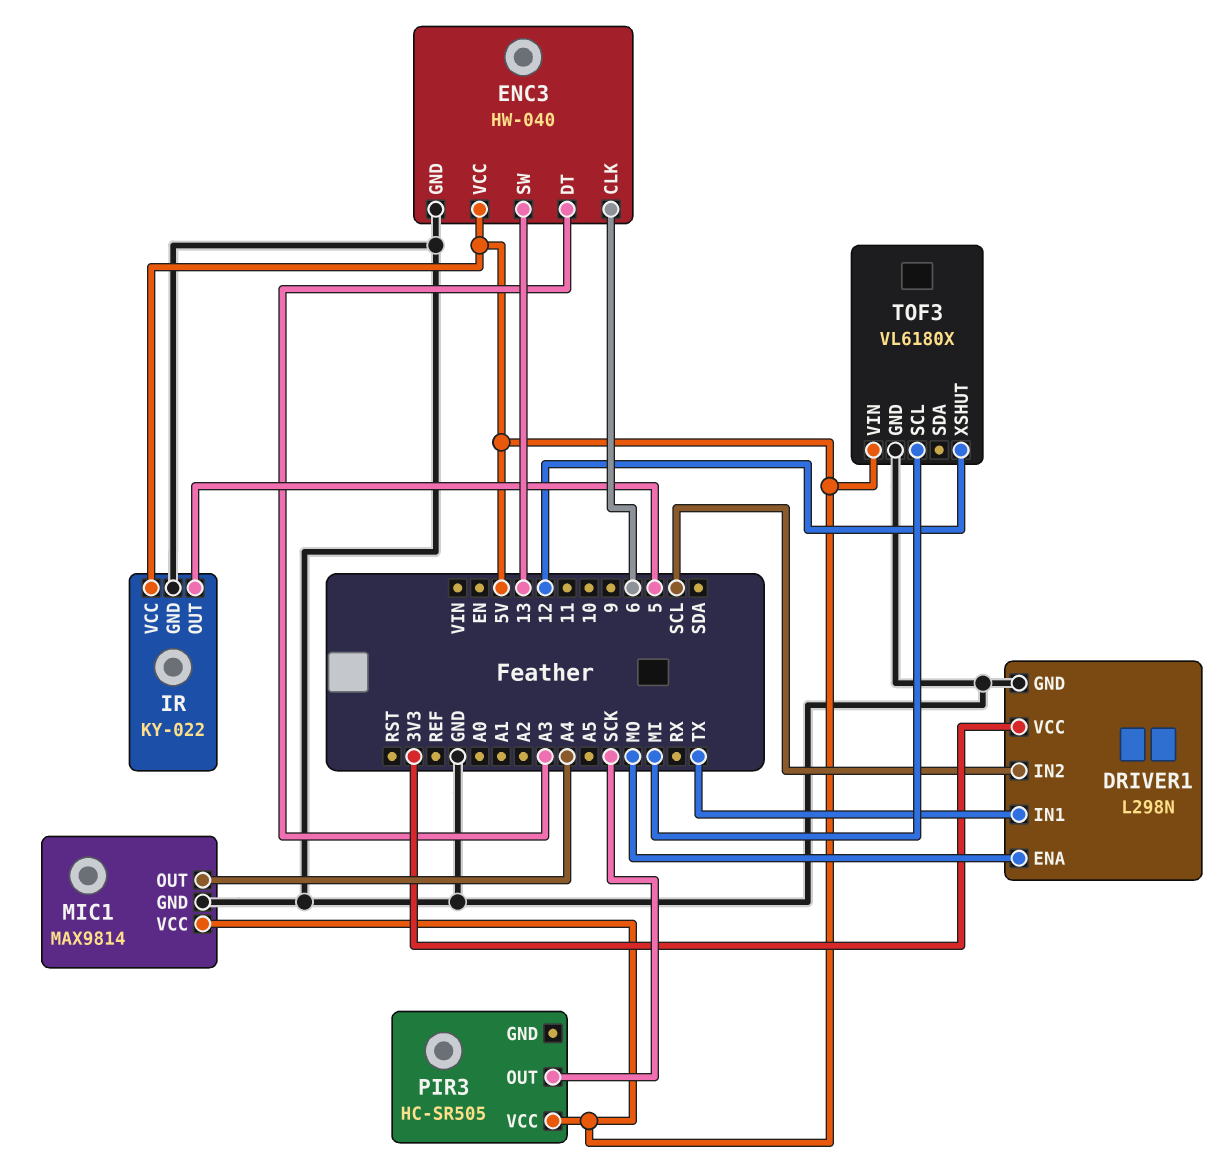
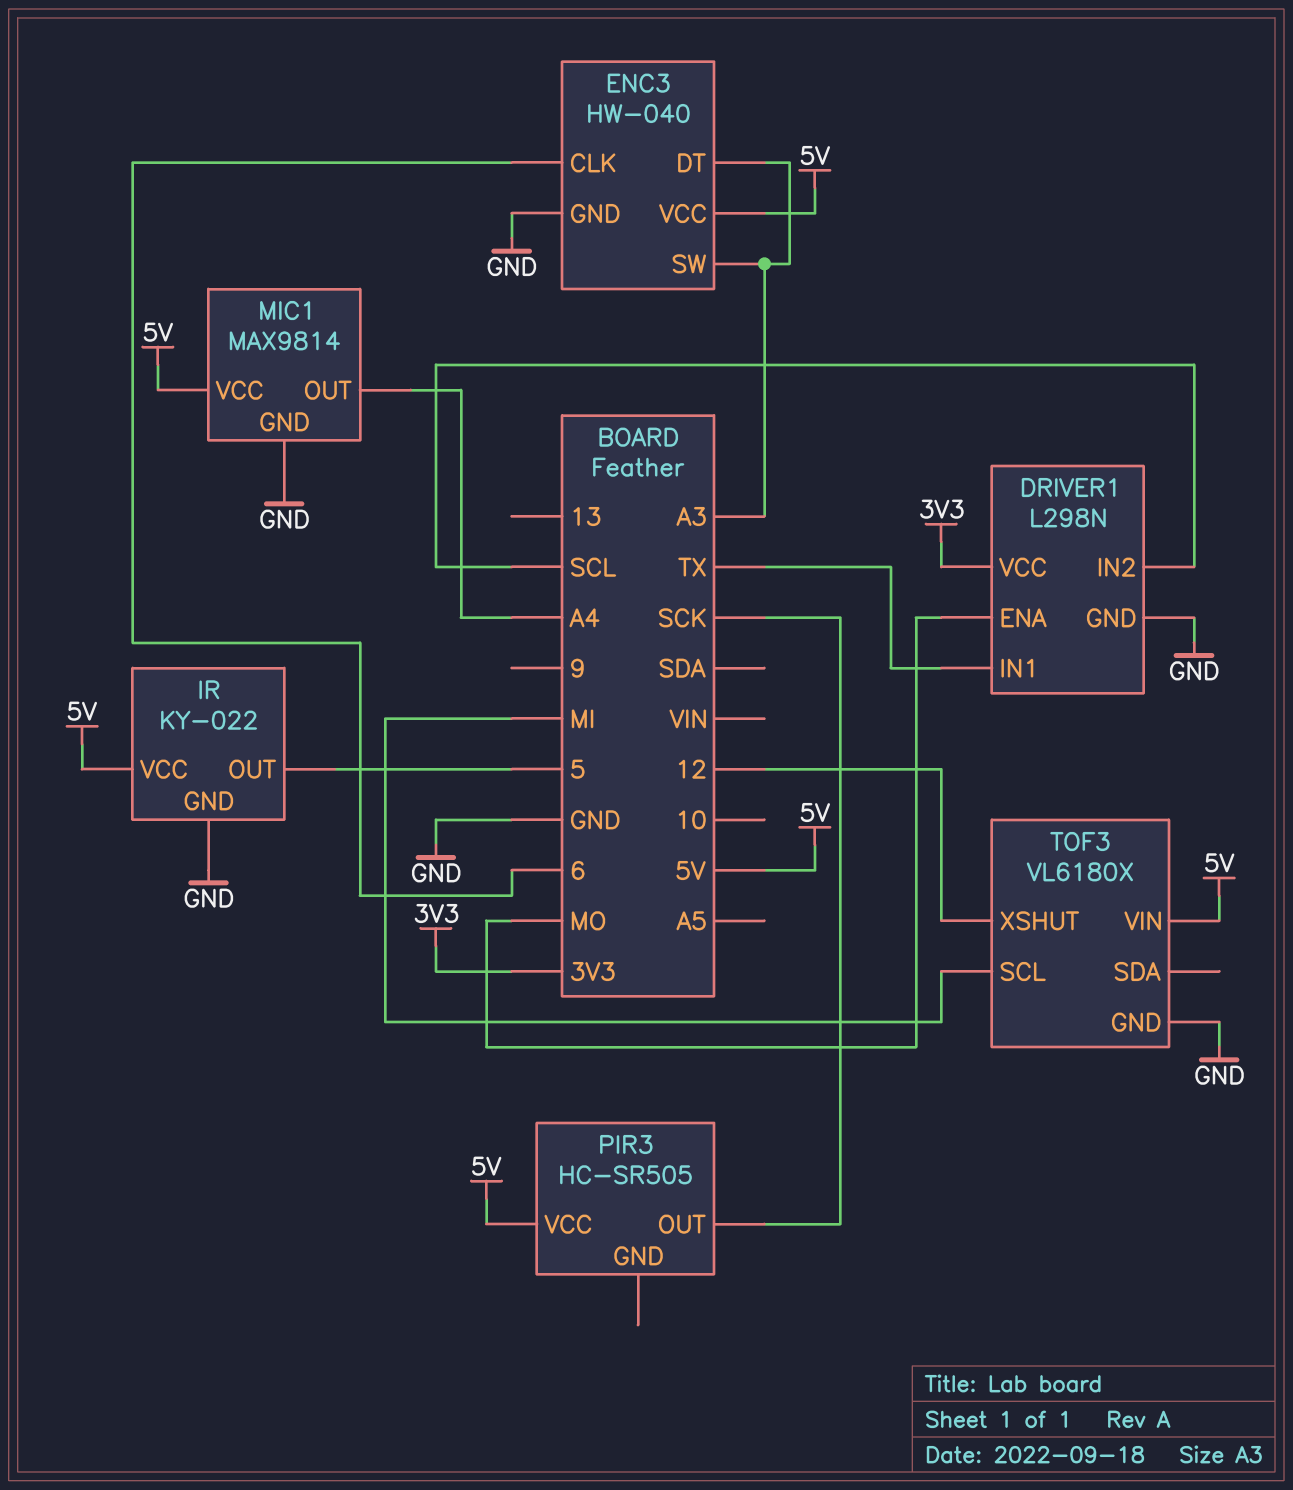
ENC3 pin SW: 13 -> A3

